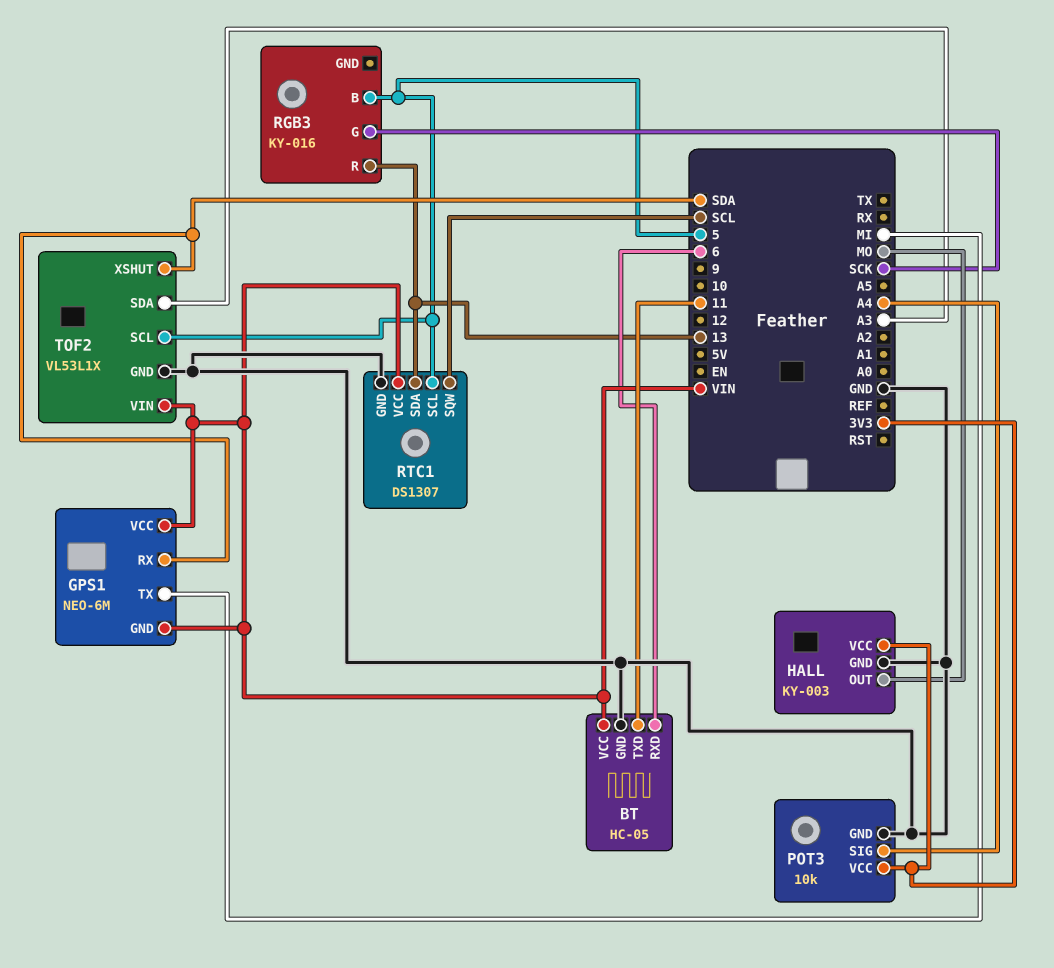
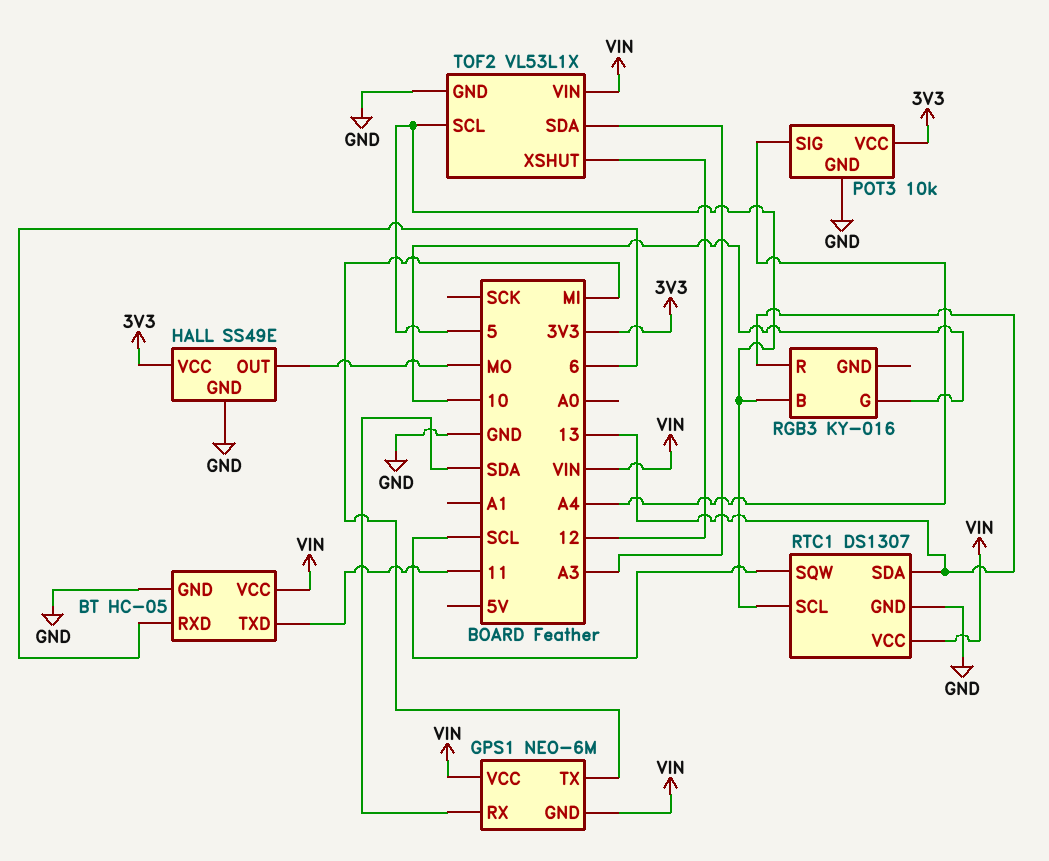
HALL: KY-003 -> SS49E
RGB3 pin G: SCK -> 10
TOF2 pin XSHUT: SDA -> 12

